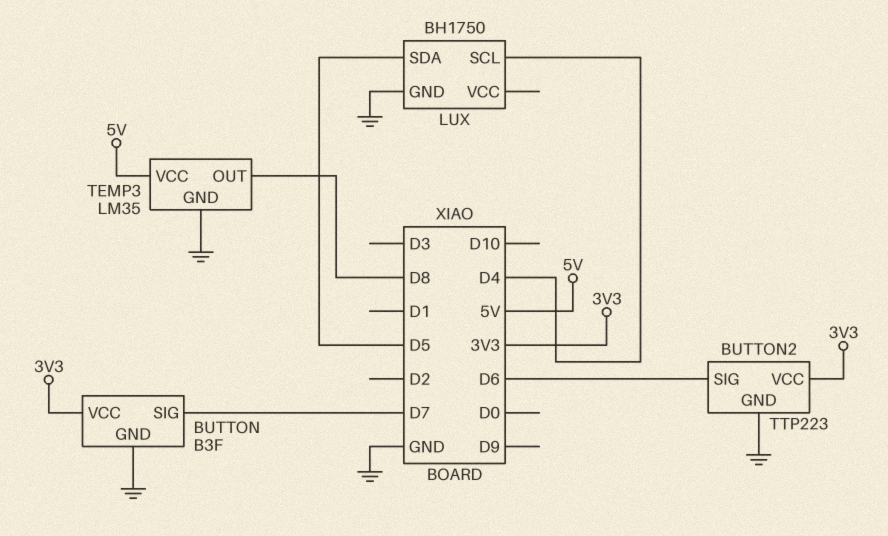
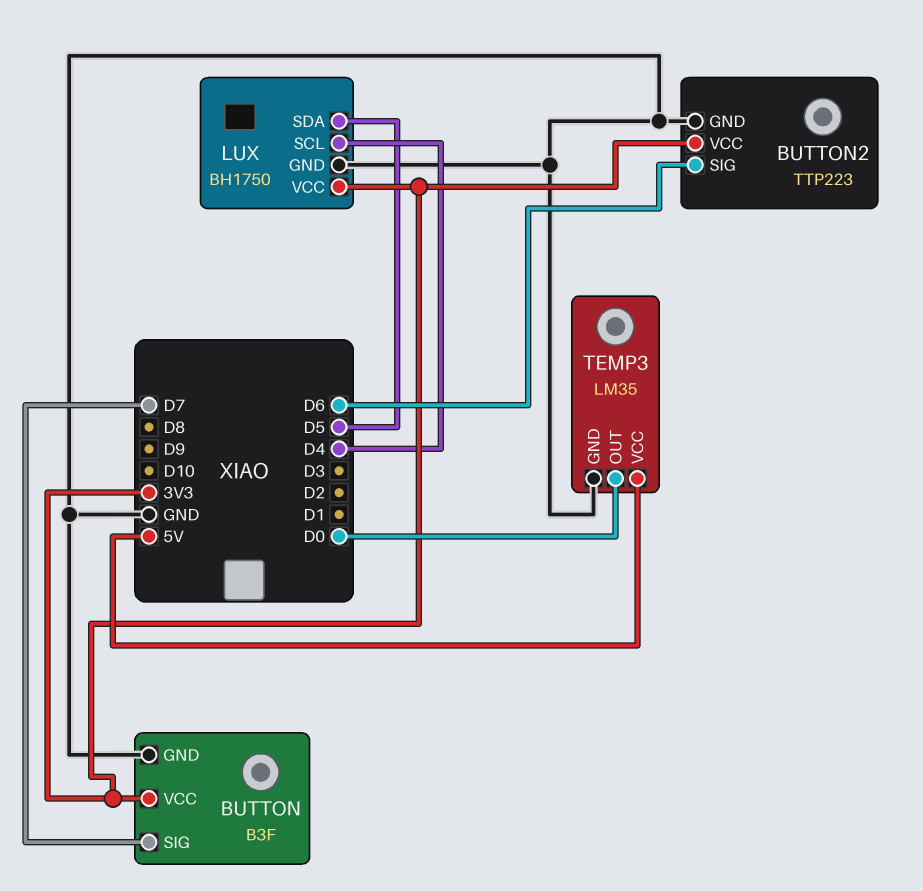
LUX pin VCC: none -> 3V3
TEMP3 pin OUT: D8 -> D0

